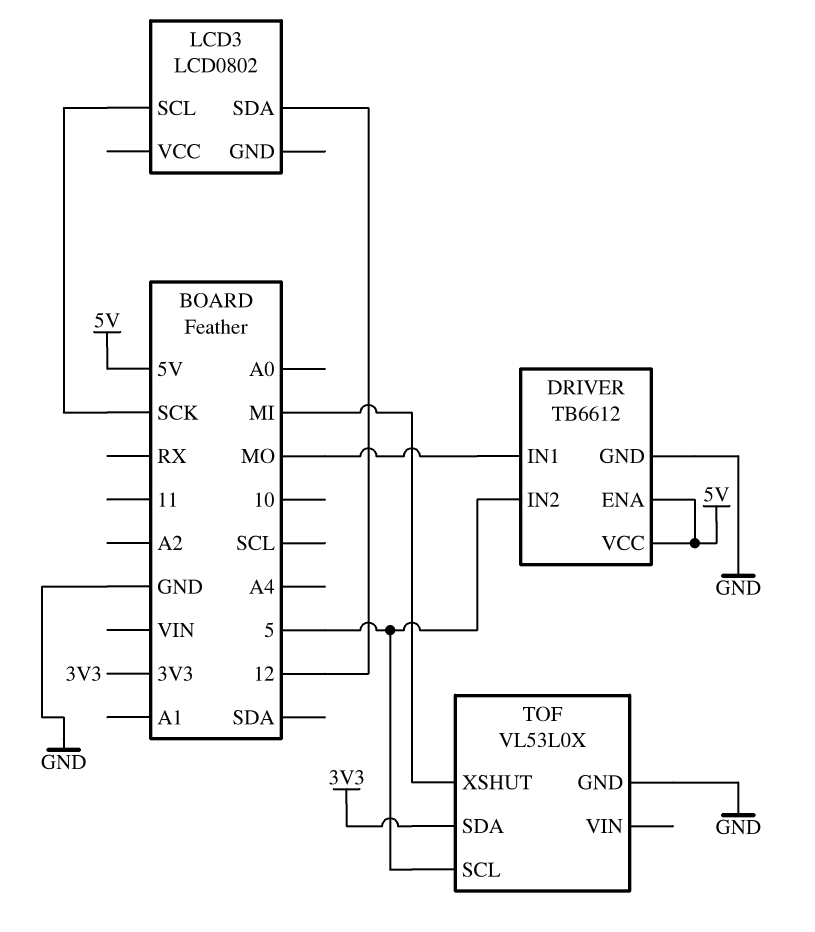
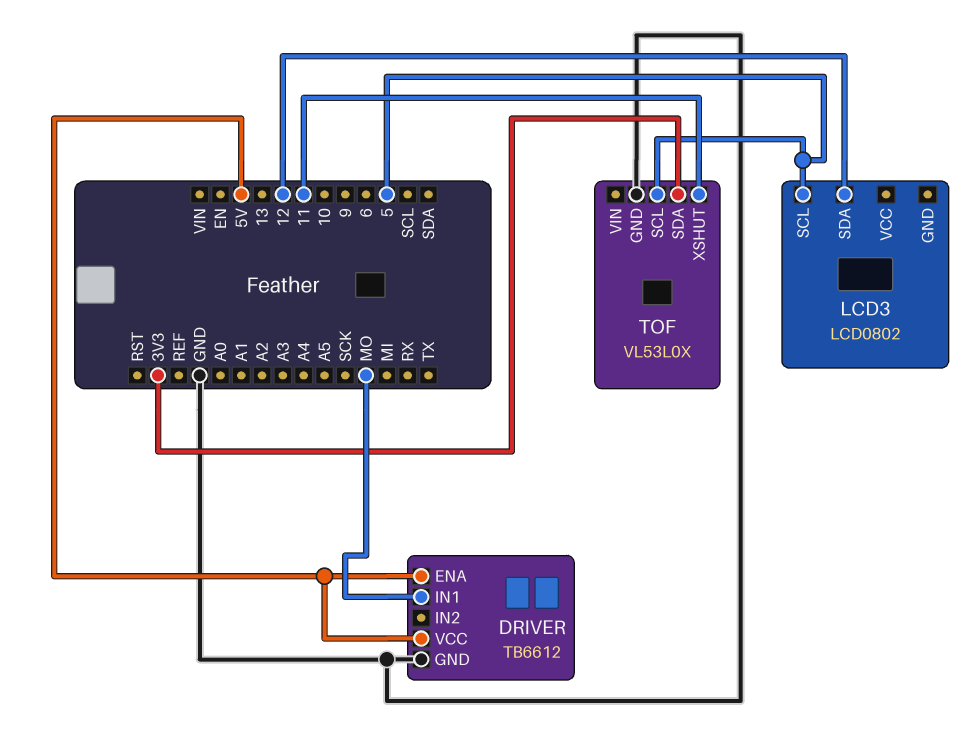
DRIVER pin IN2: 5 -> none
LCD3 pin SCL: SCK -> 5
TOF pin XSHUT: MI -> 11

